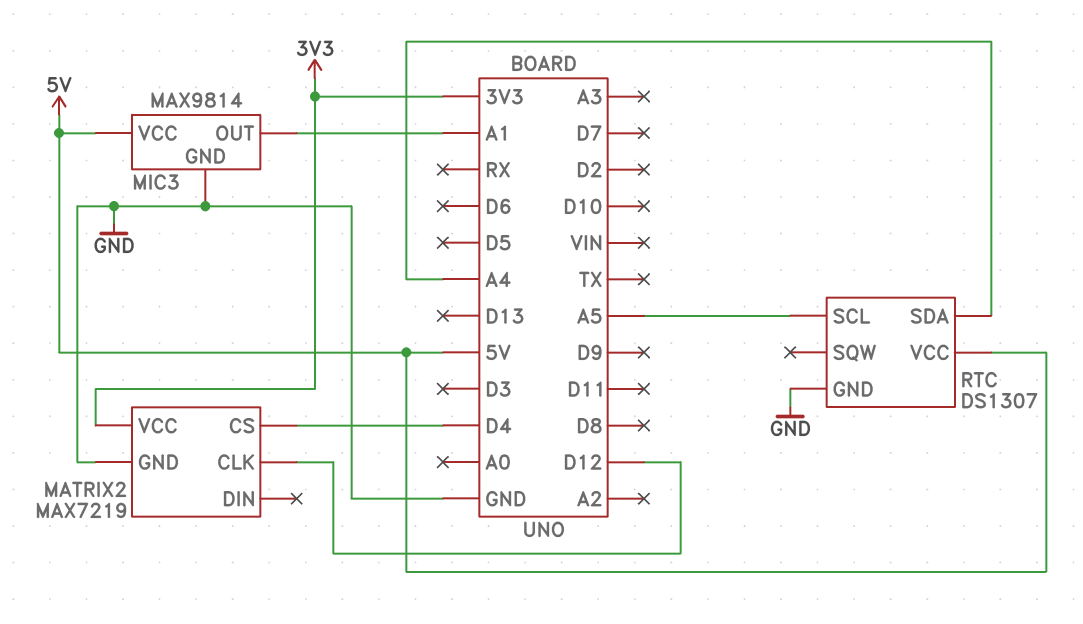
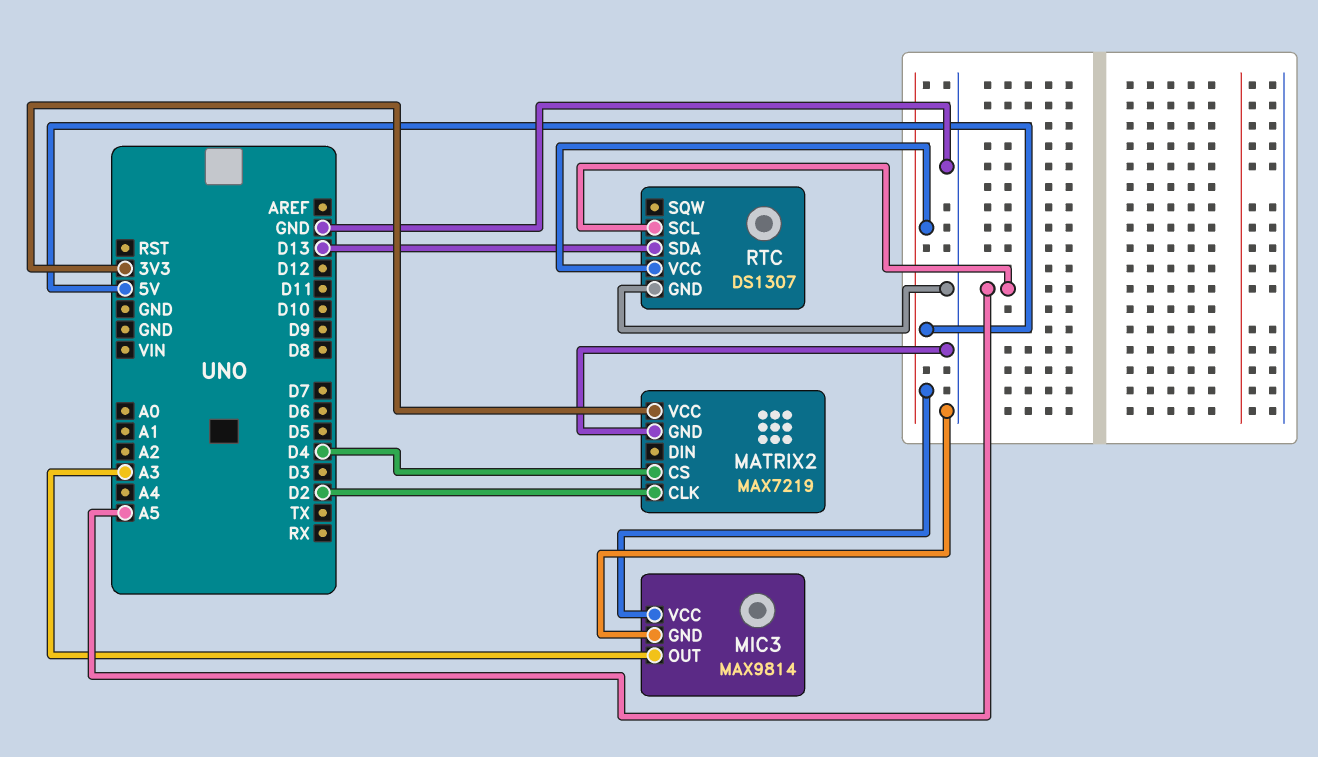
MATRIX2 pin CLK: D12 -> D2
MIC3 pin OUT: A1 -> A3
RTC pin SDA: A4 -> D13

